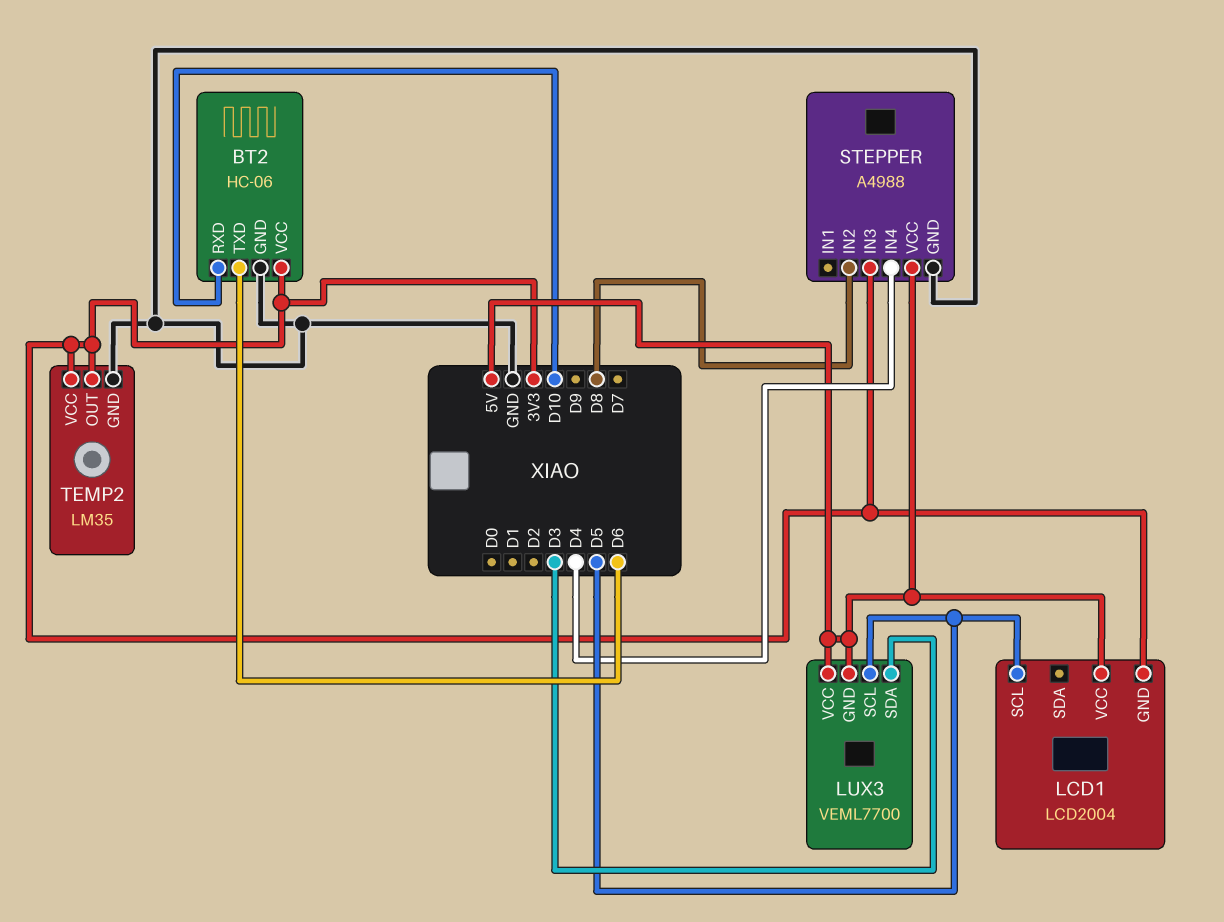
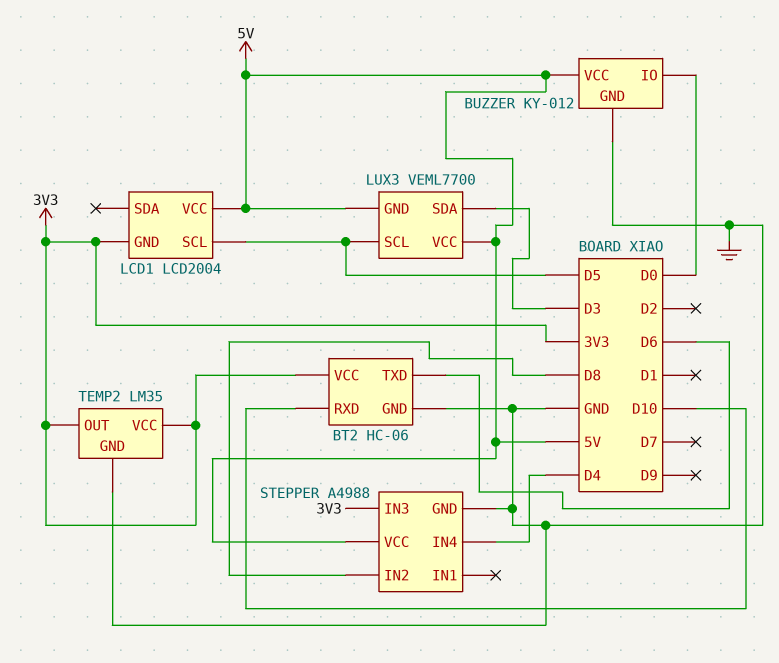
BUZZER: none -> KY-012
BUZZER pin GND: none -> GND
BUZZER pin IO: none -> D0
BUZZER pin VCC: none -> 5V

